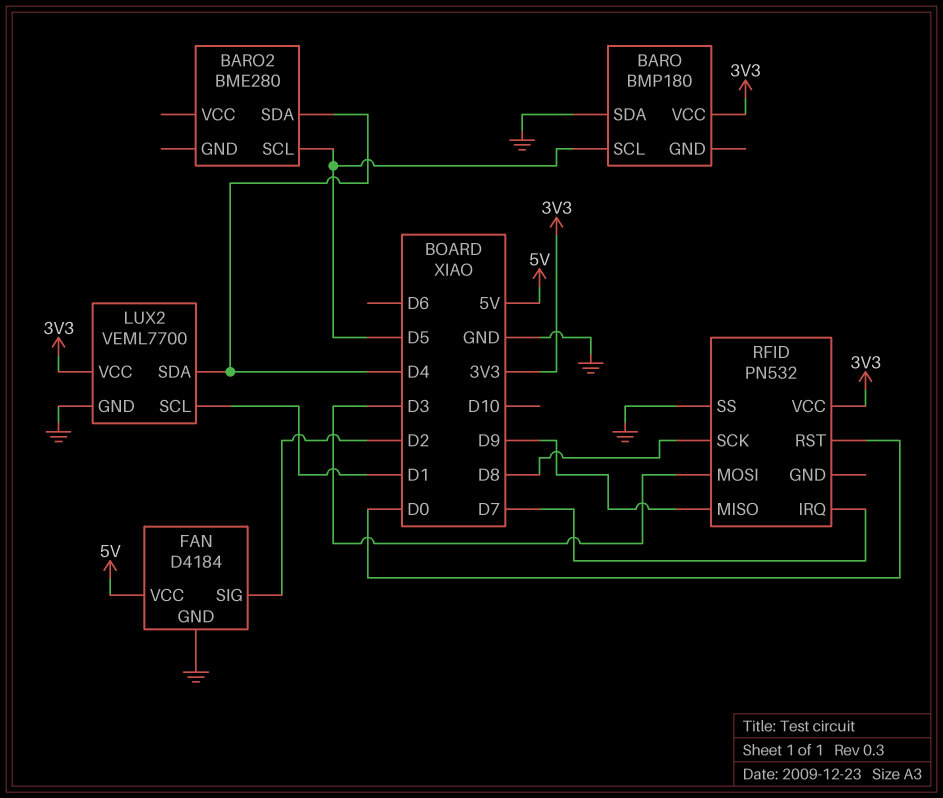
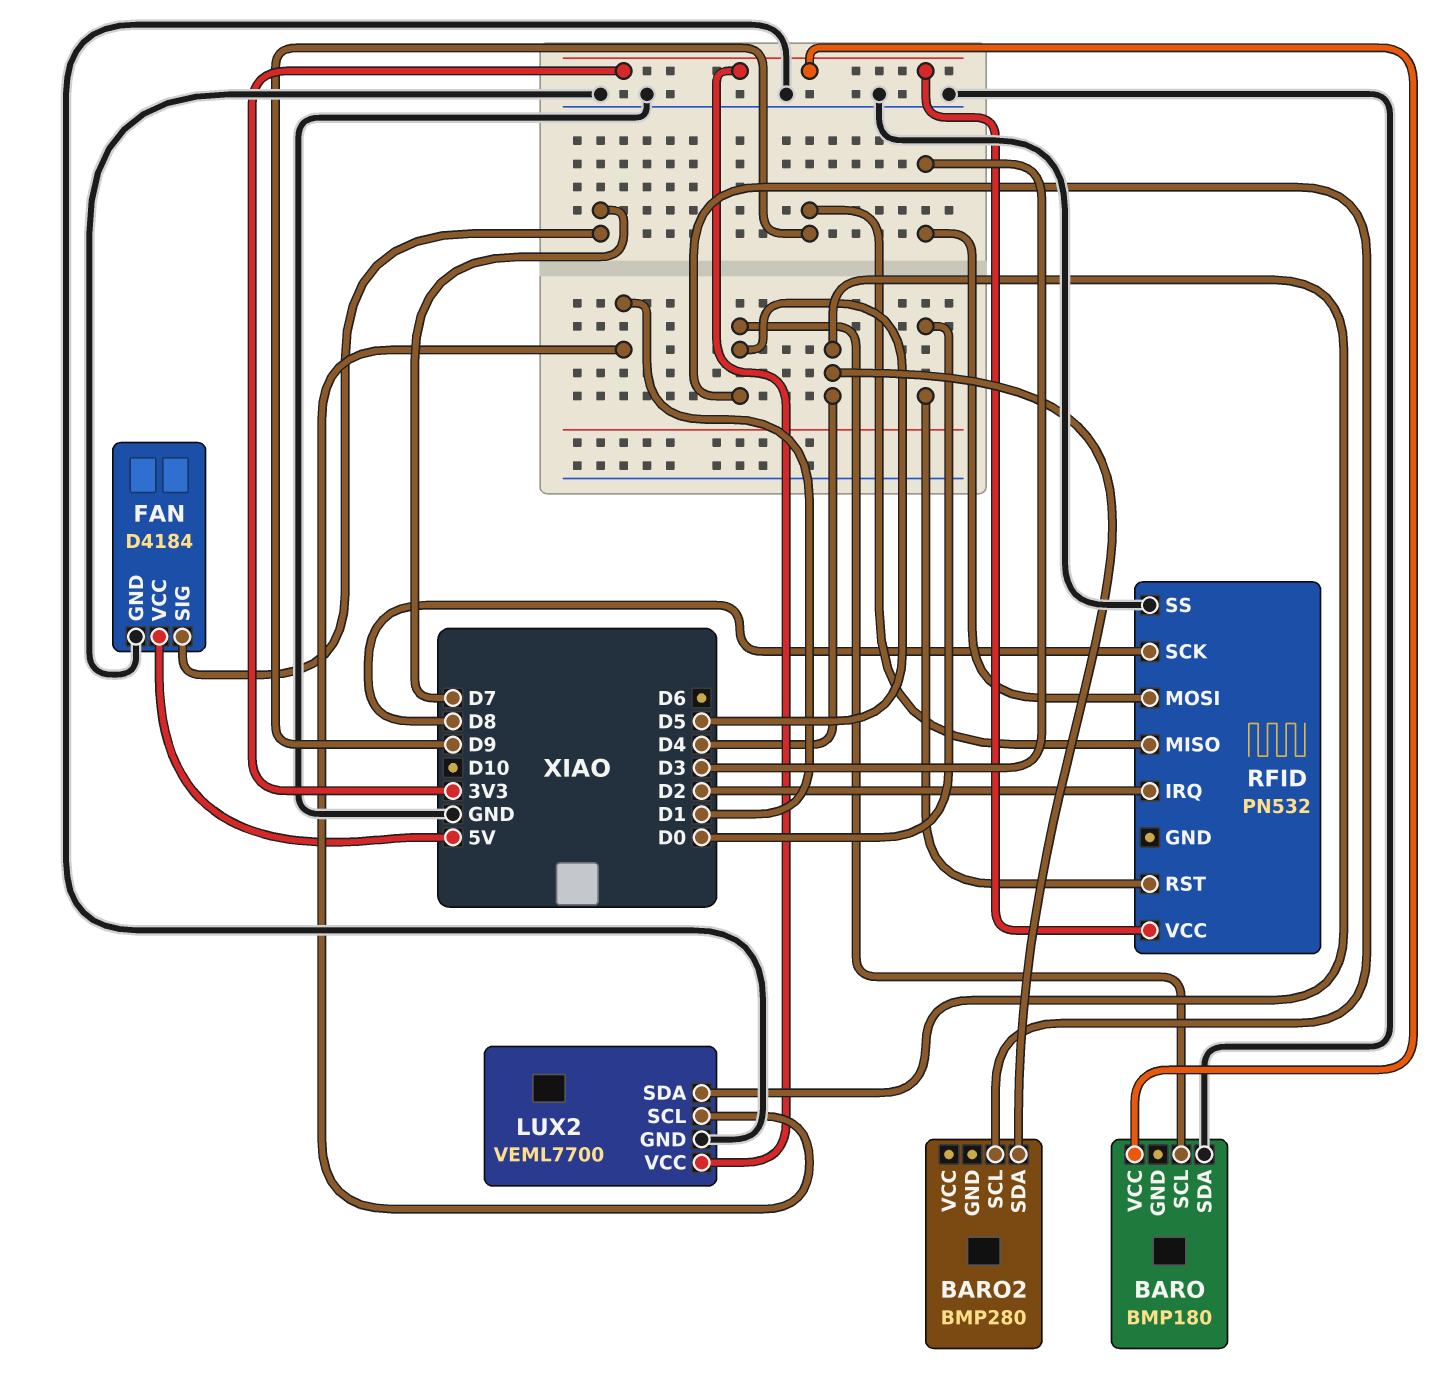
BARO2: BME280 -> BMP280
FAN pin SIG: D2 -> D7
RFID pin IRQ: D7 -> D2

